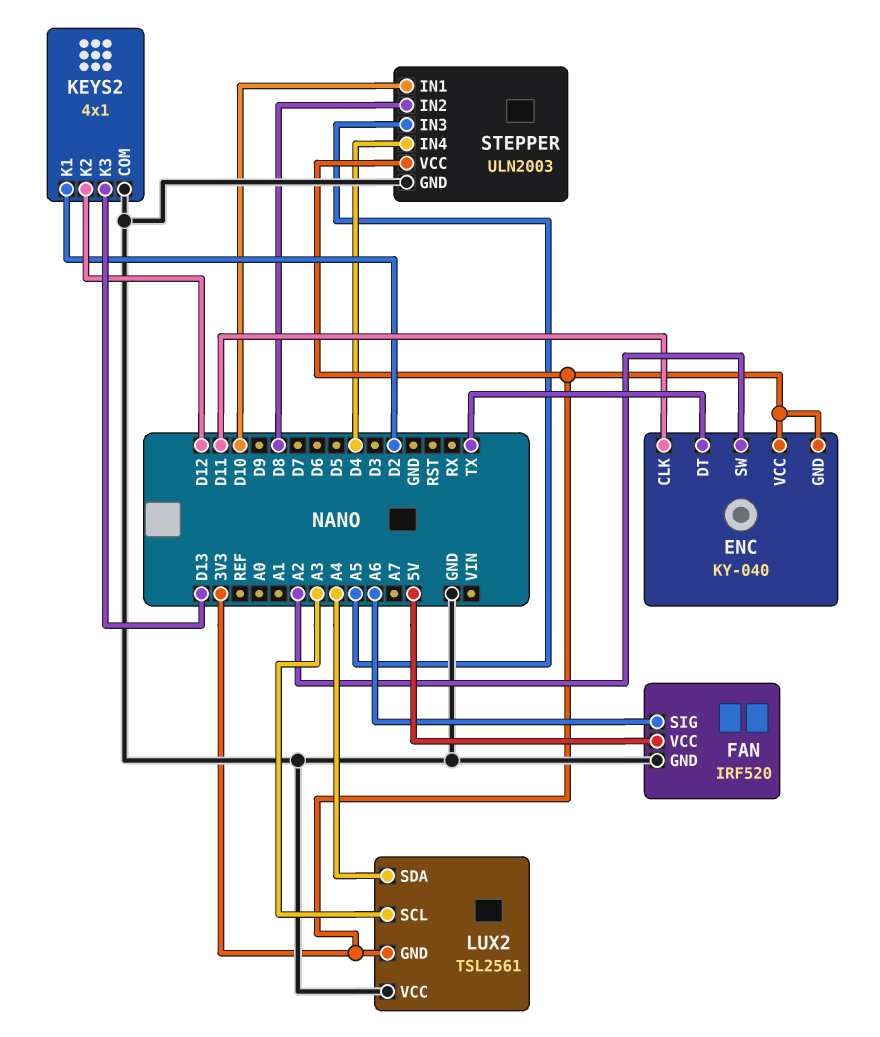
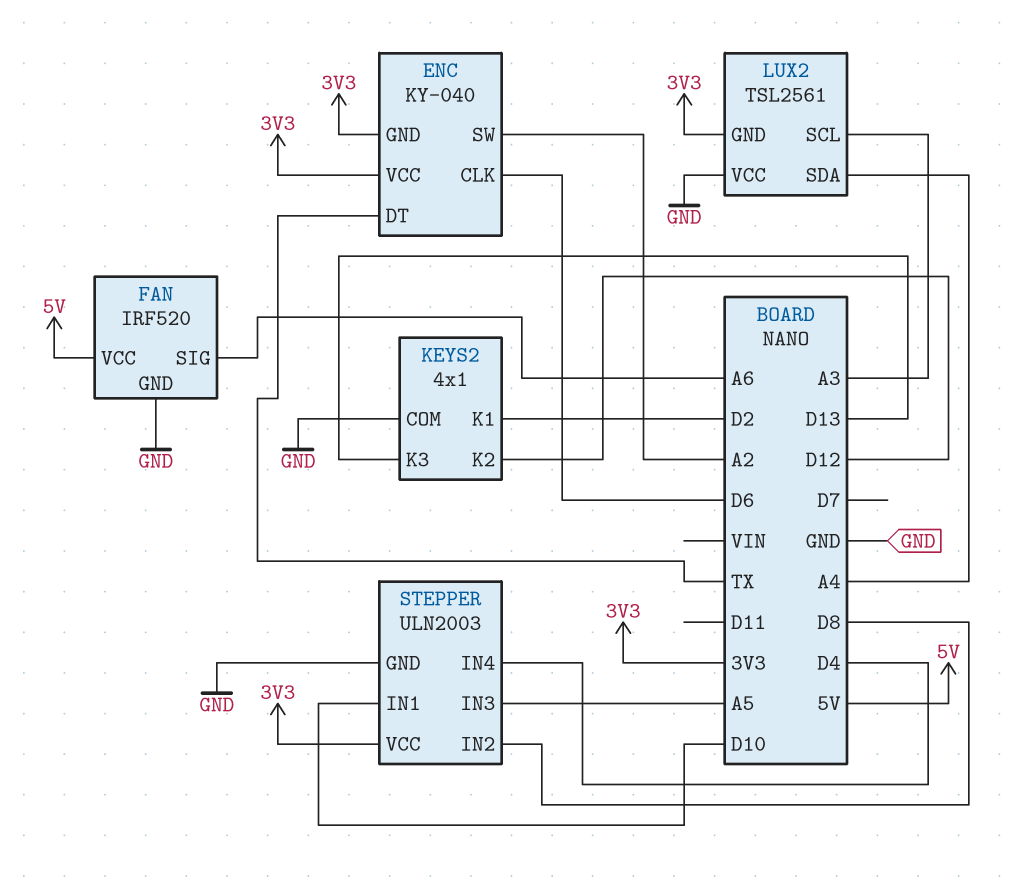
ENC pin CLK: D11 -> D6

